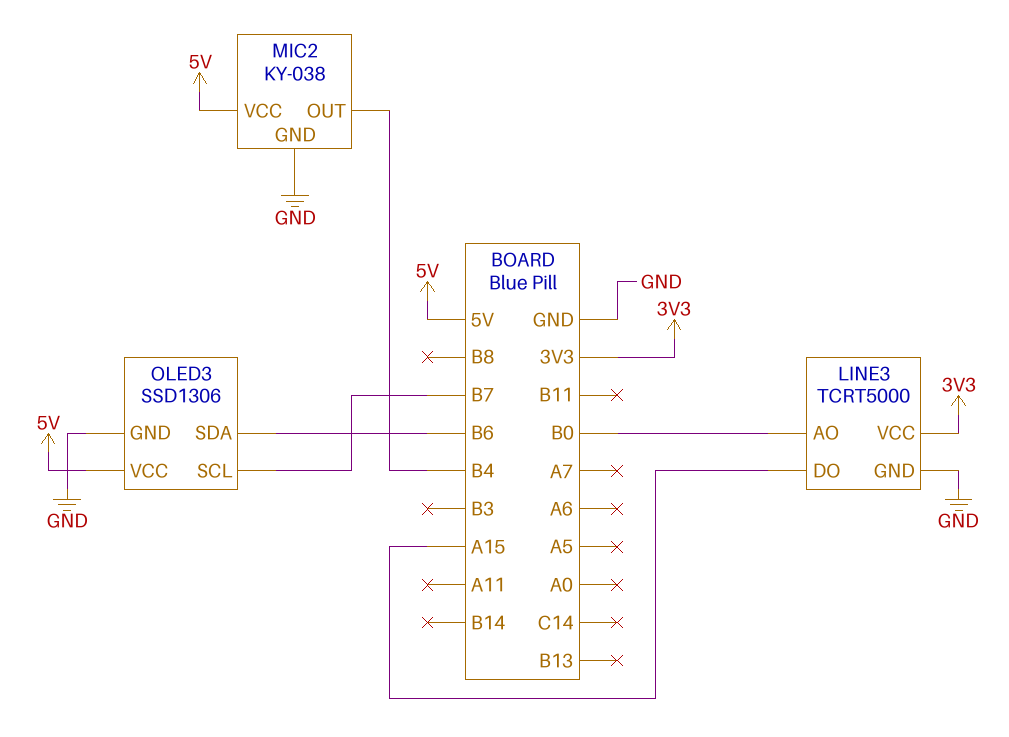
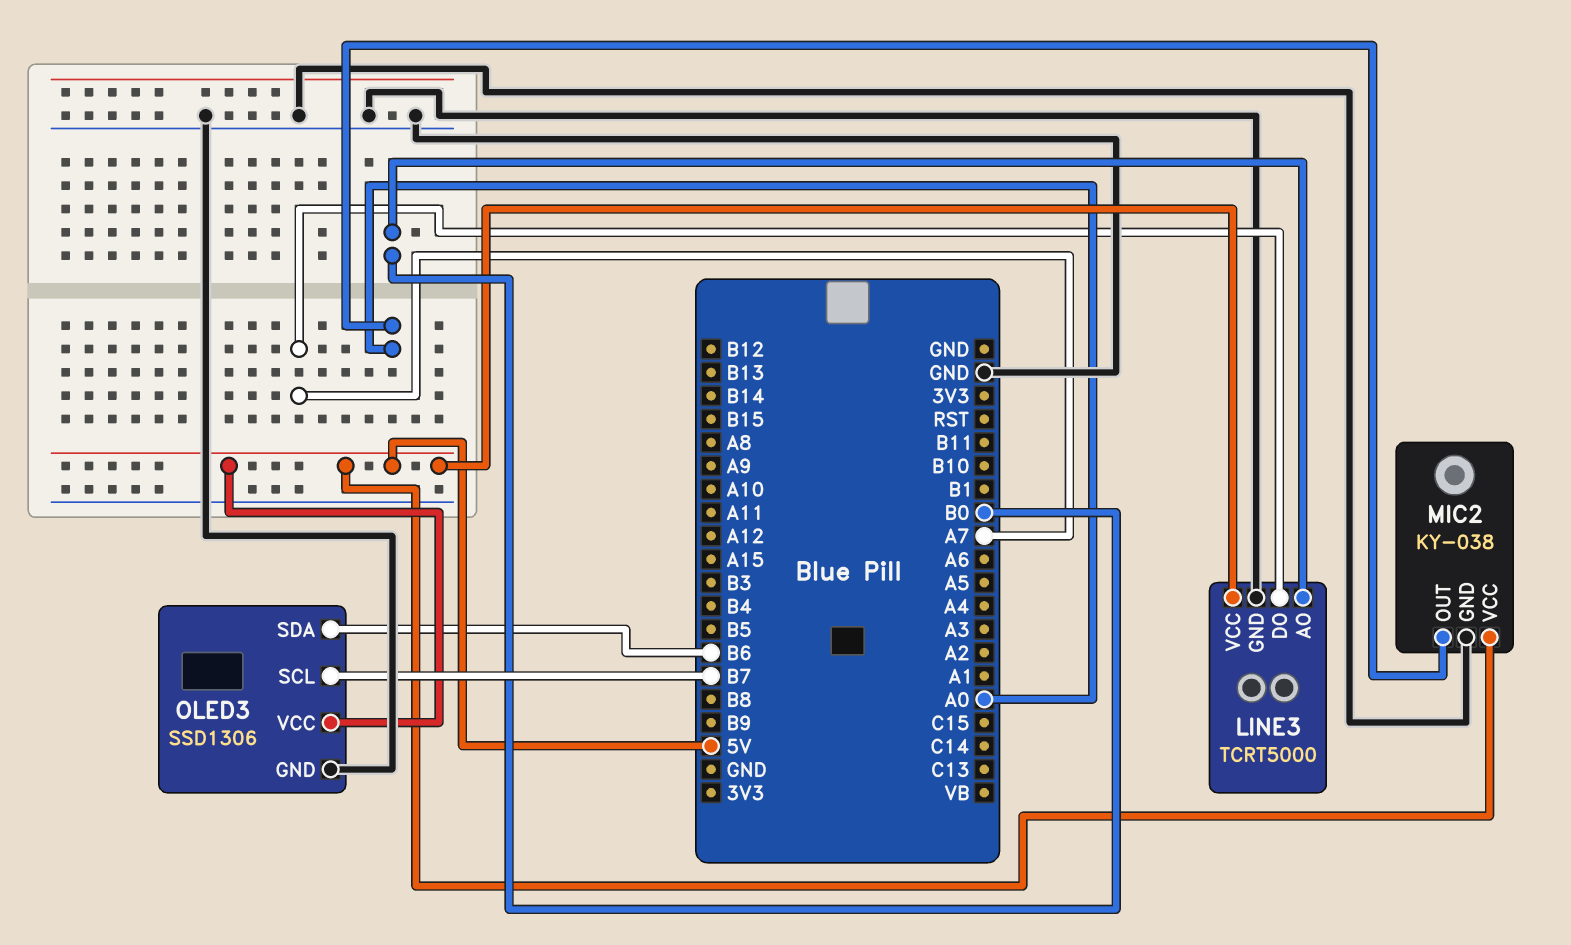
LINE3 pin DO: A15 -> A7
LINE3 pin VCC: 3V3 -> 5V
MIC2 pin OUT: B4 -> A0

